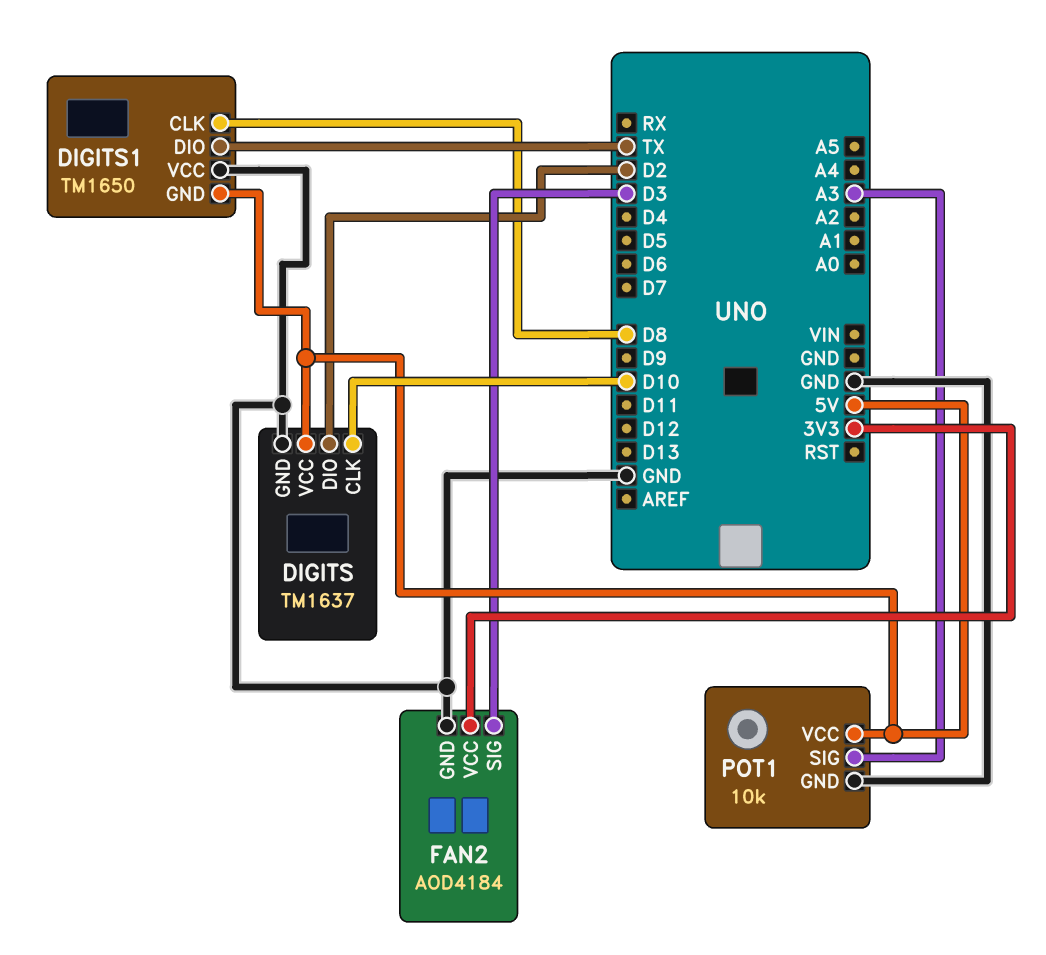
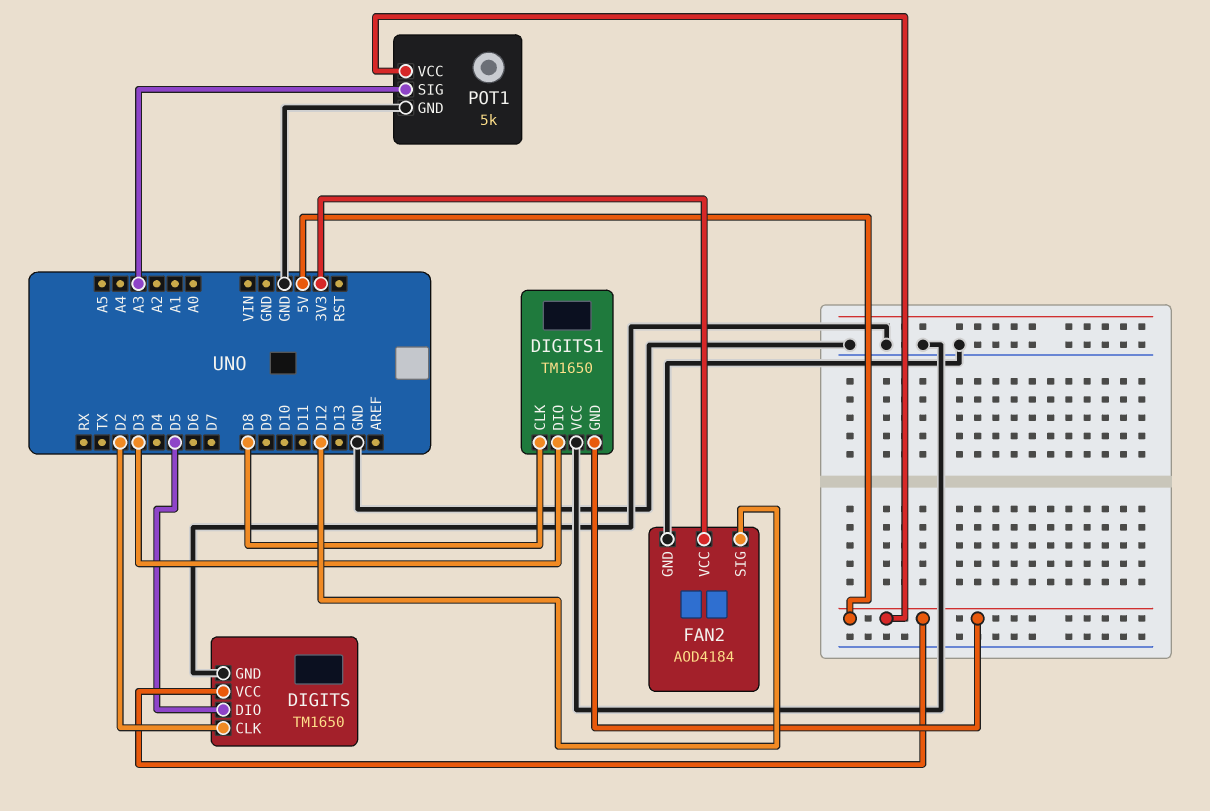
DIGITS: TM1637 -> TM1650
DIGITS pin CLK: D10 -> D2
DIGITS pin DIO: D2 -> D5
DIGITS1 pin DIO: TX -> D3
FAN2 pin SIG: D3 -> D12
POT1: 10k -> 5k

